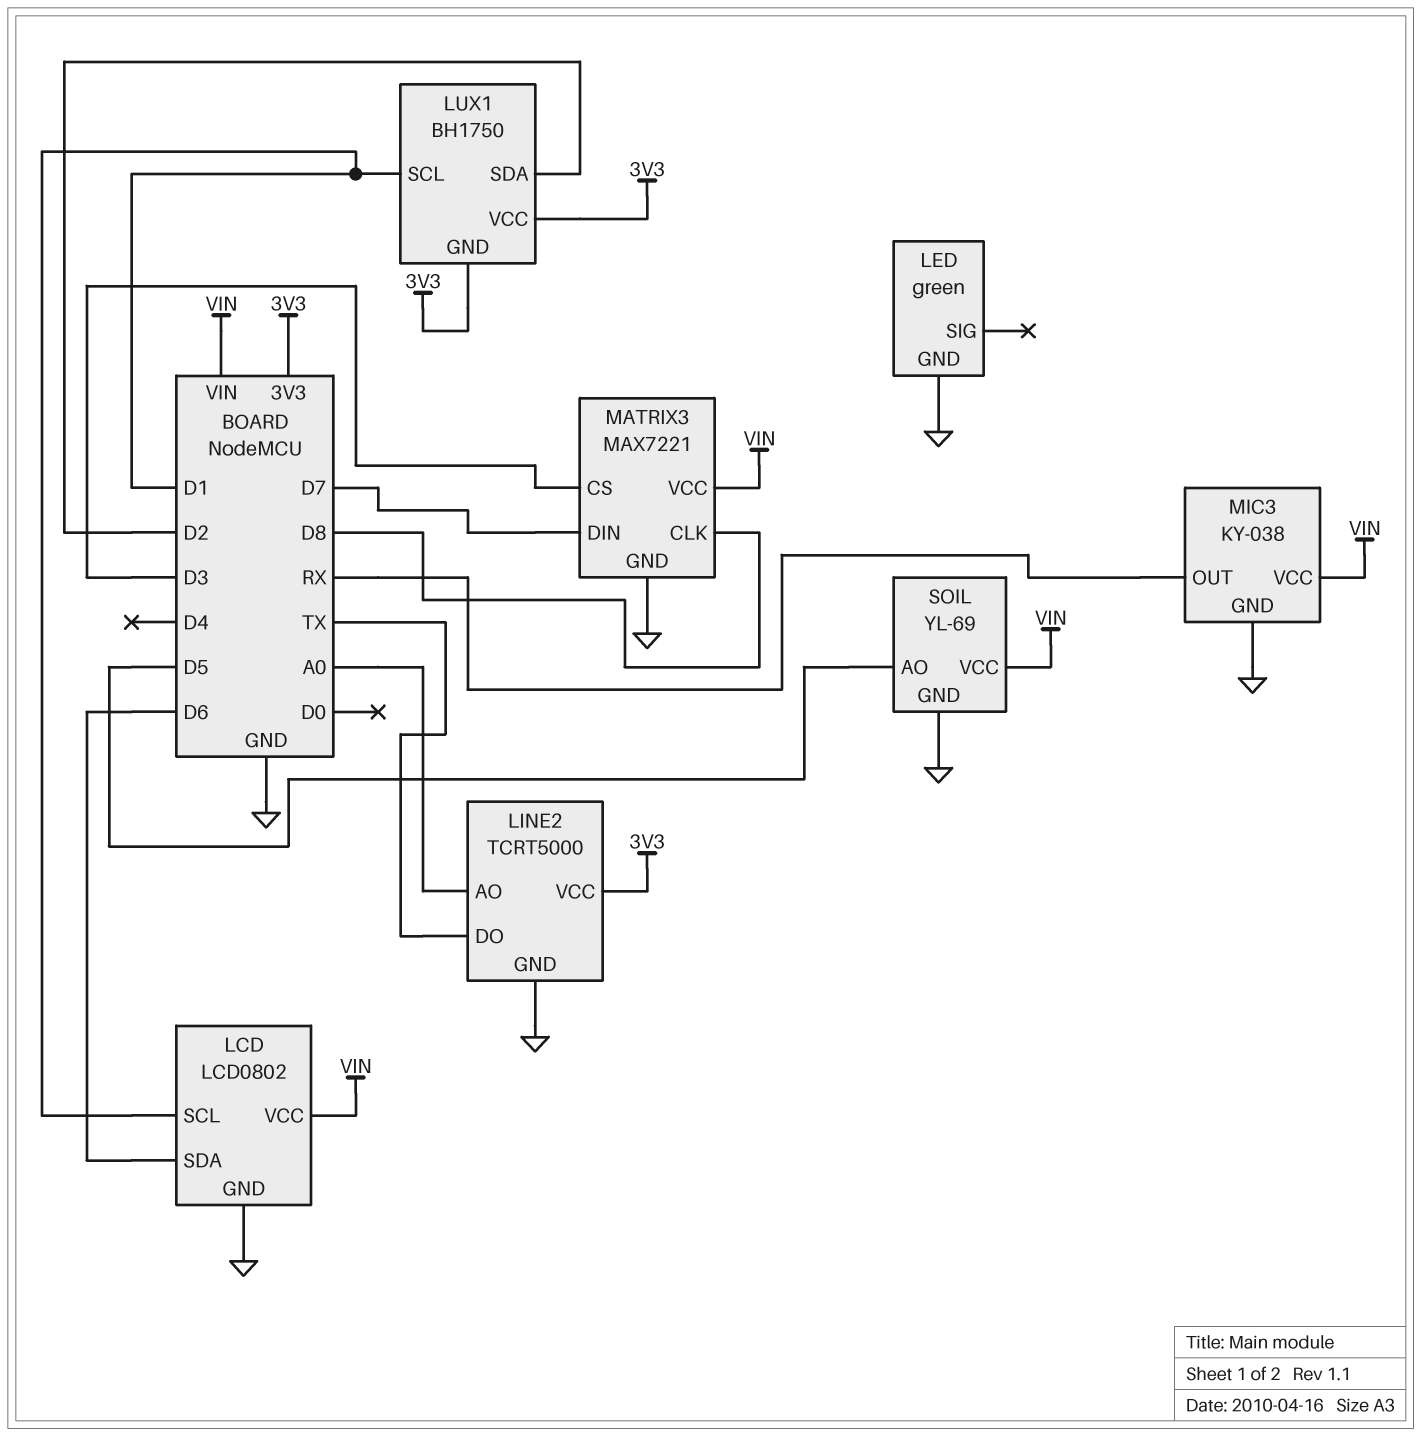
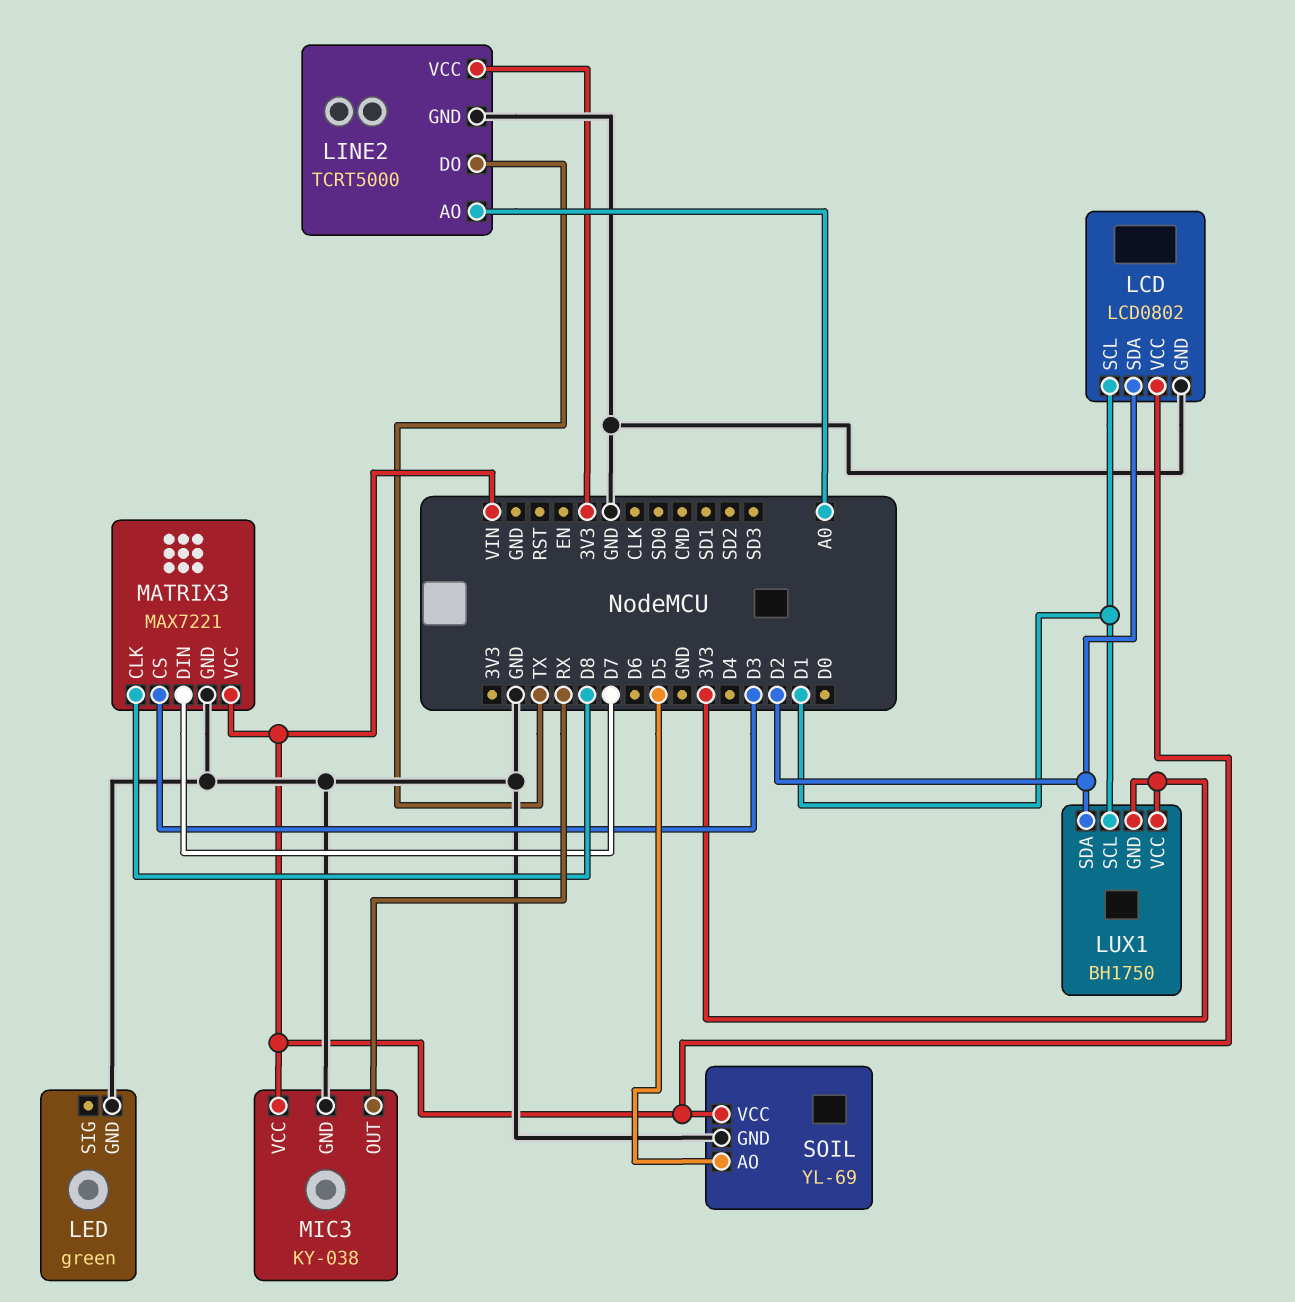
LCD pin SDA: D6 -> D2

